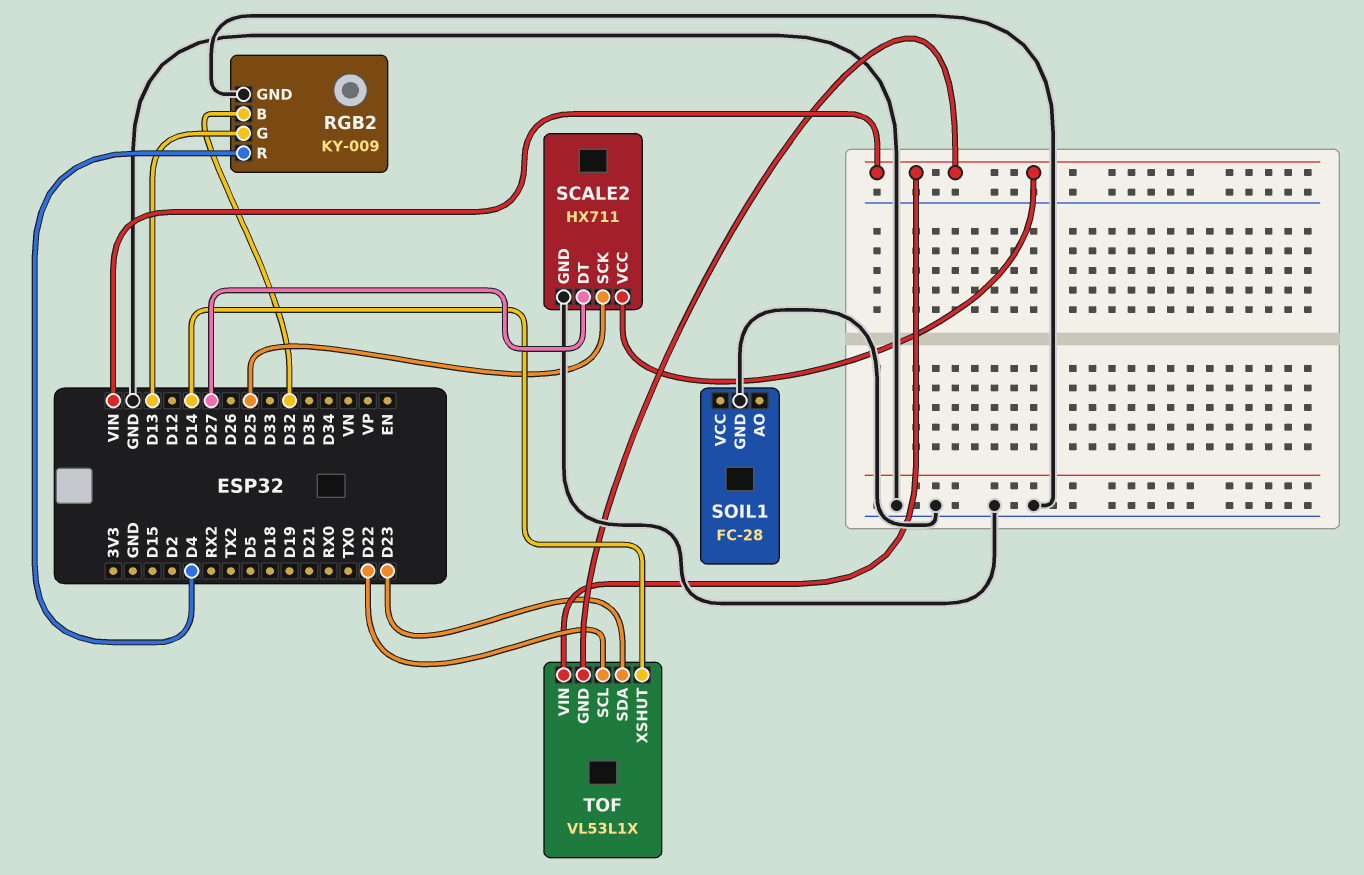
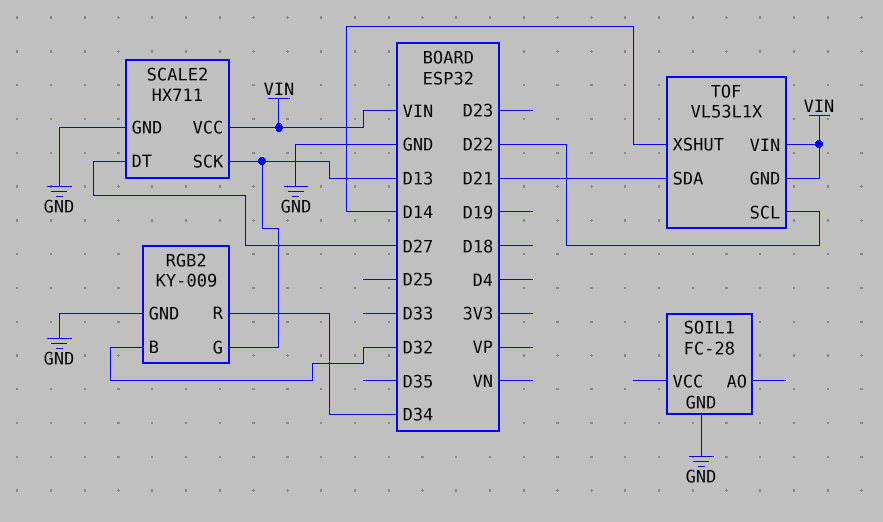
RGB2 pin R: D4 -> D34
SCALE2 pin SCK: D25 -> D13
TOF pin SDA: D23 -> D21

